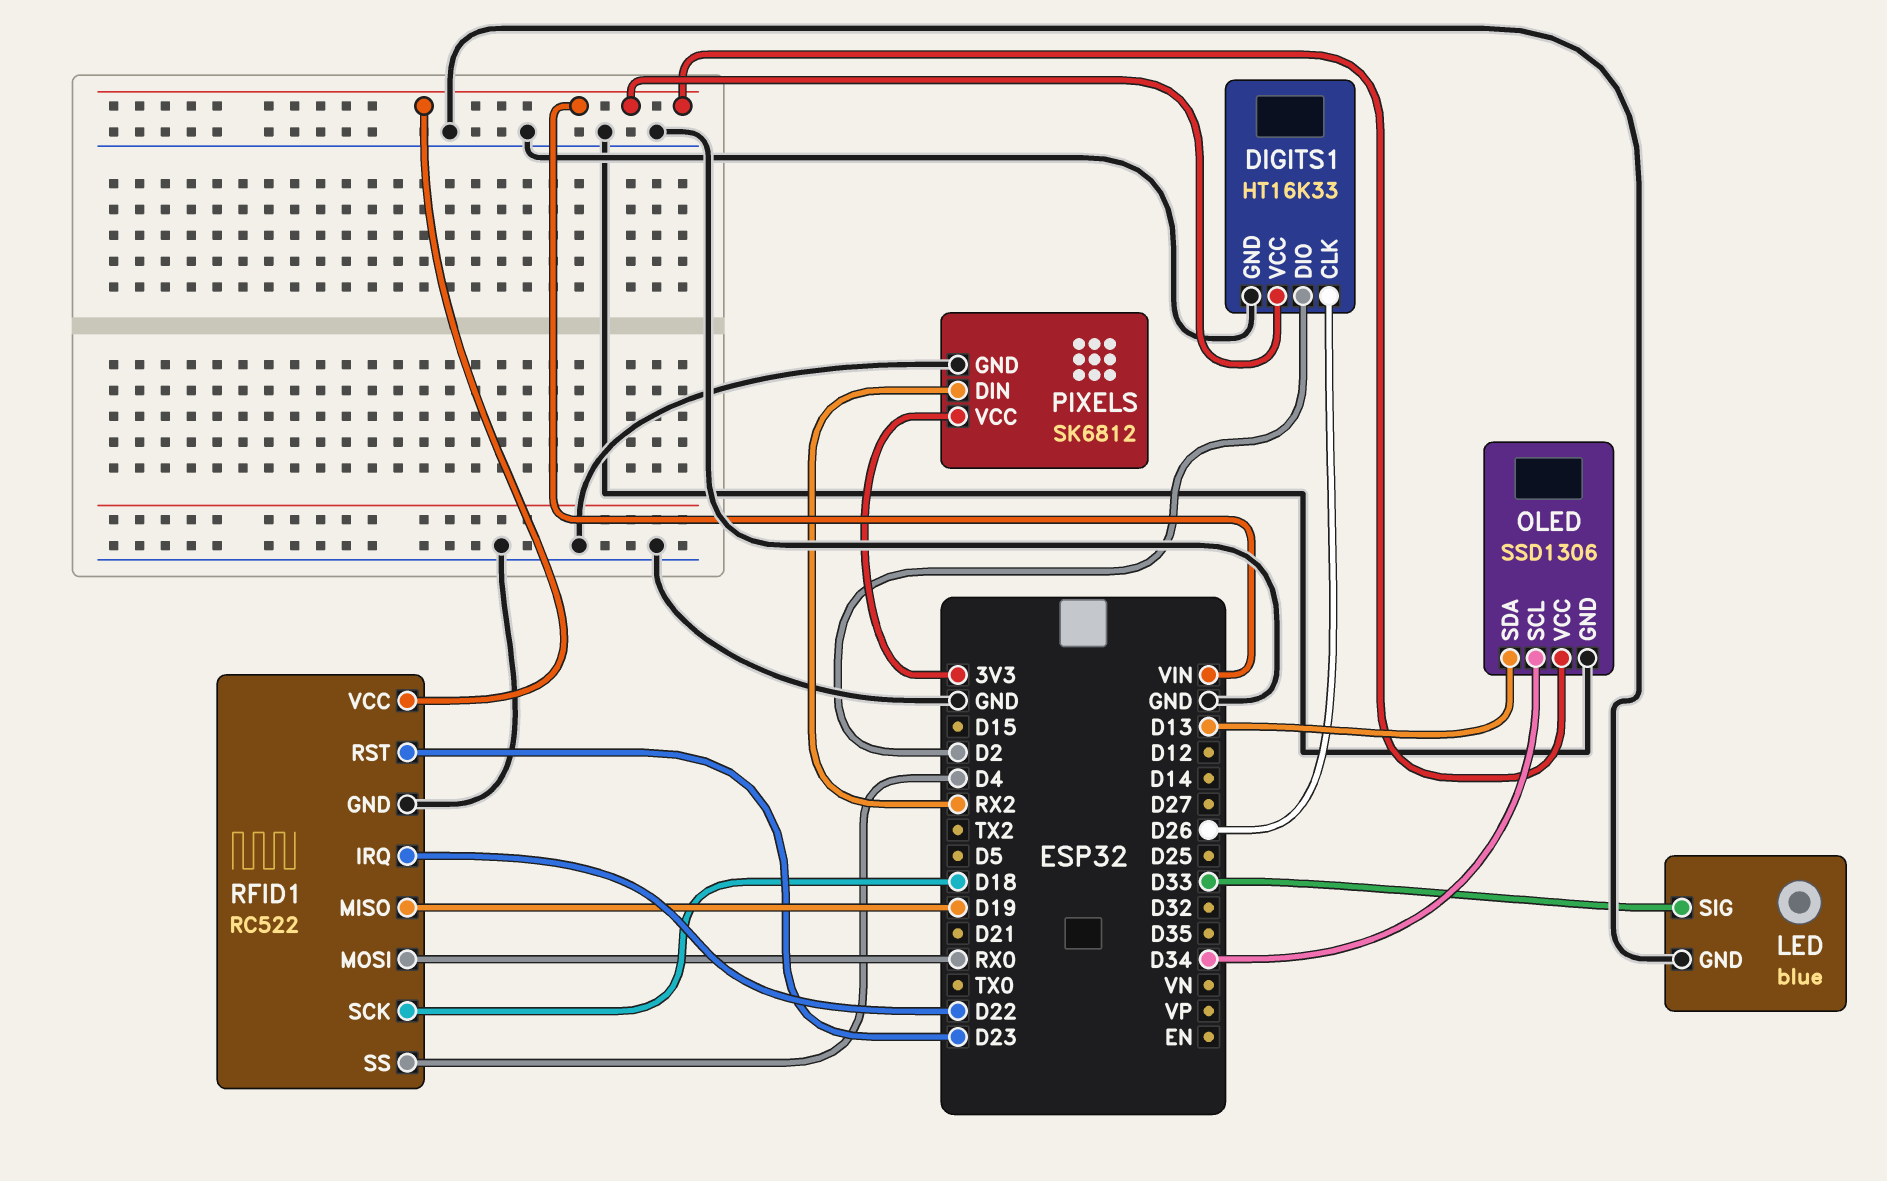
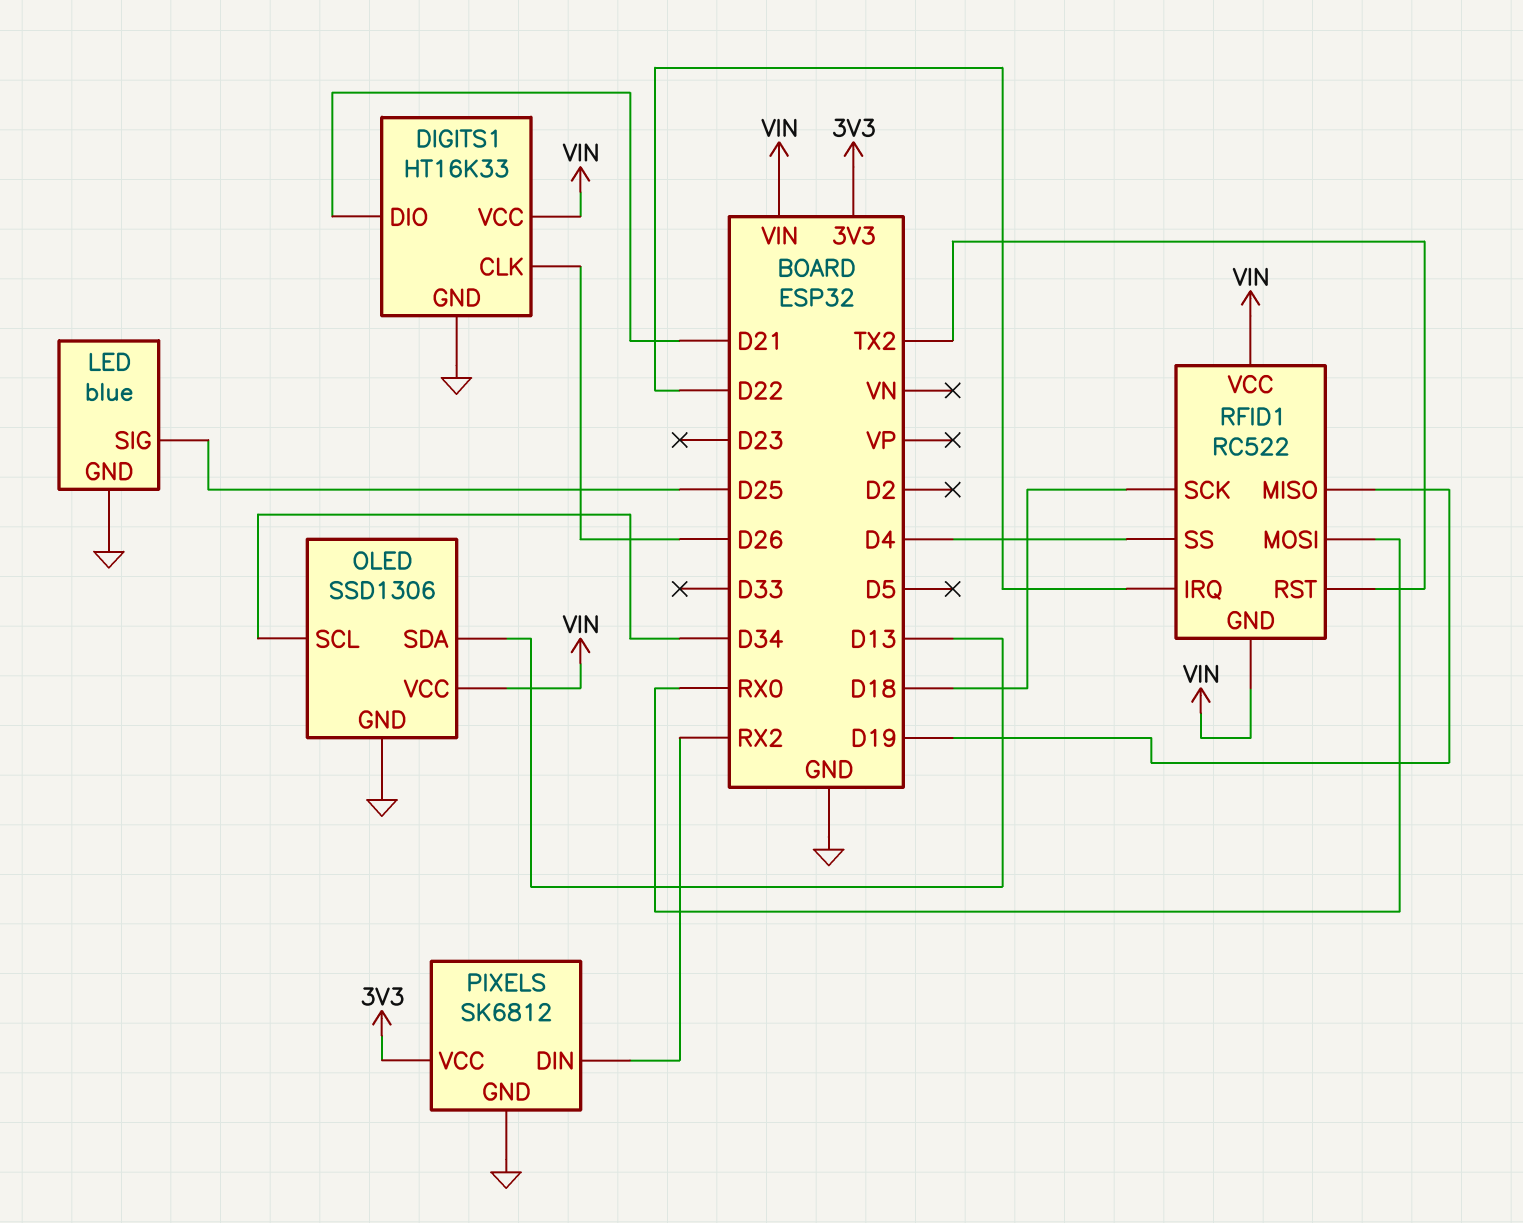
DIGITS1 pin DIO: D2 -> D21
LED pin SIG: D33 -> D25
RFID1 pin GND: GND -> VIN
RFID1 pin RST: D23 -> TX2

